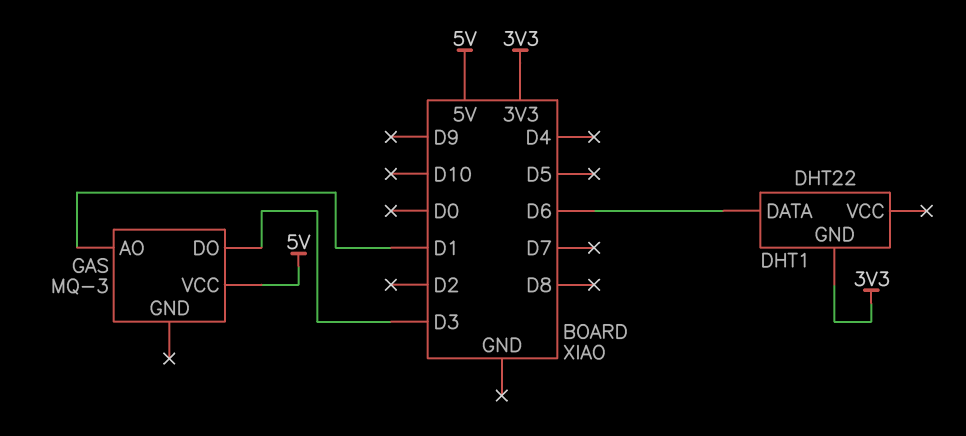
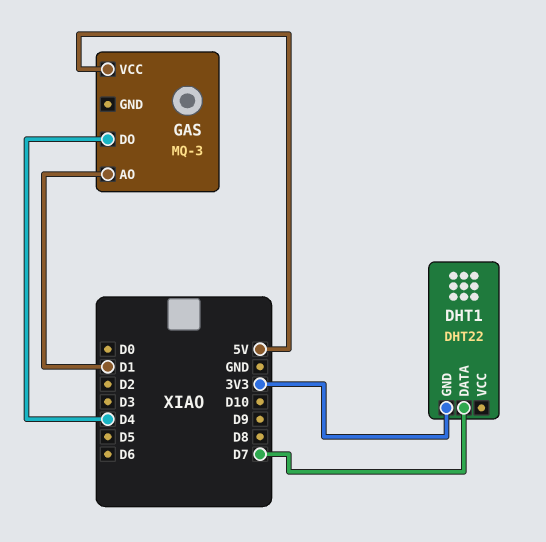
DHT1 pin DATA: D6 -> D7
GAS pin DO: D3 -> D4

